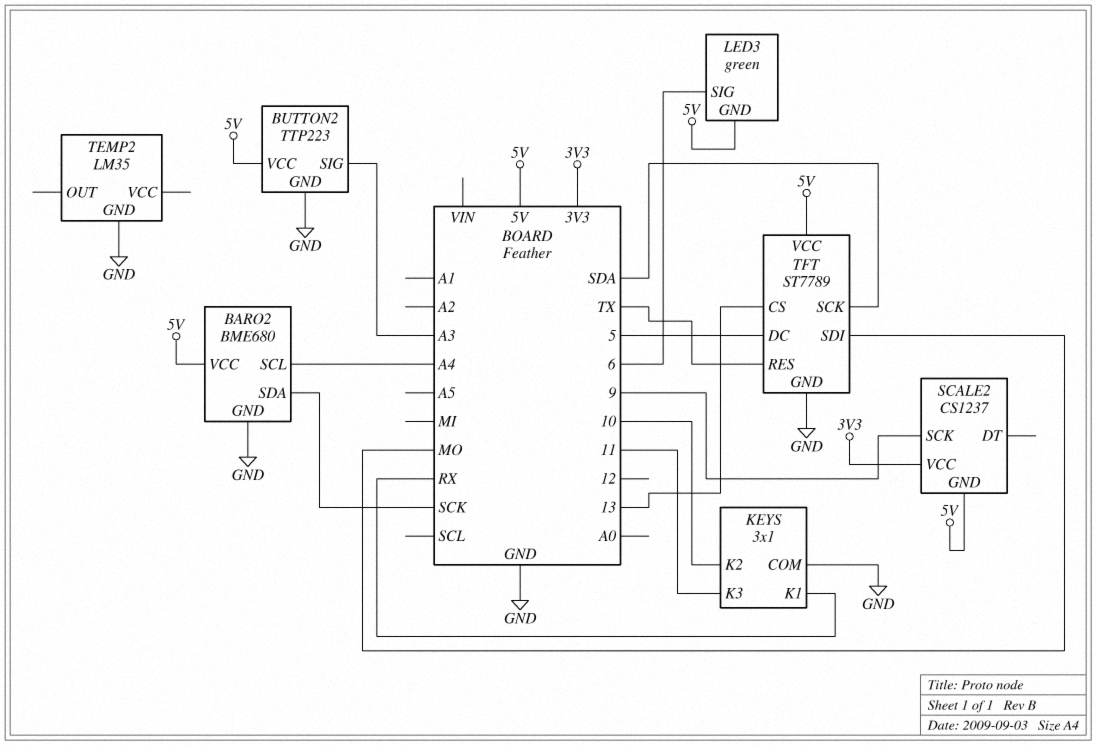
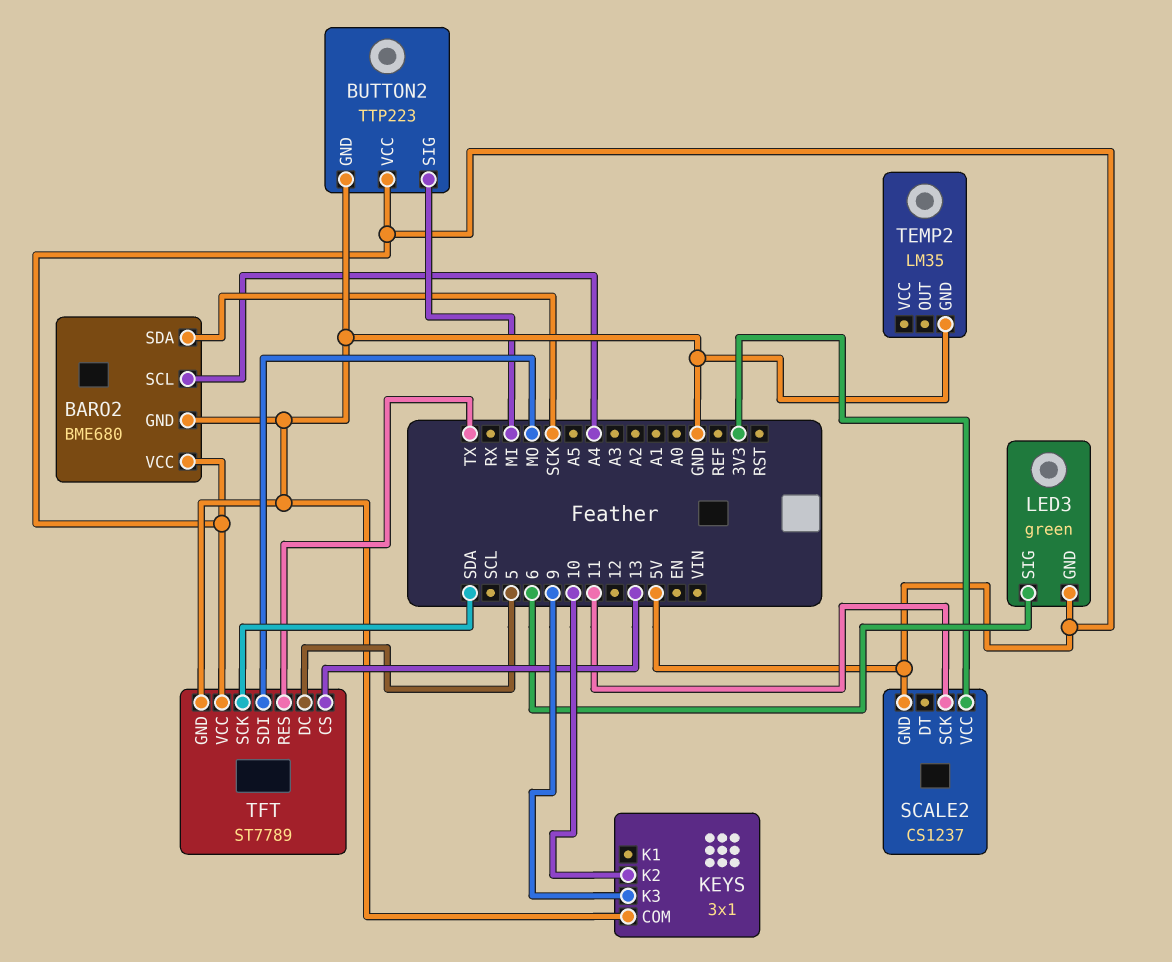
BUTTON2 pin SIG: A3 -> MI
KEYS pin K1: RX -> none
KEYS pin K3: 11 -> 9
SCALE2 pin SCK: 9 -> 11

